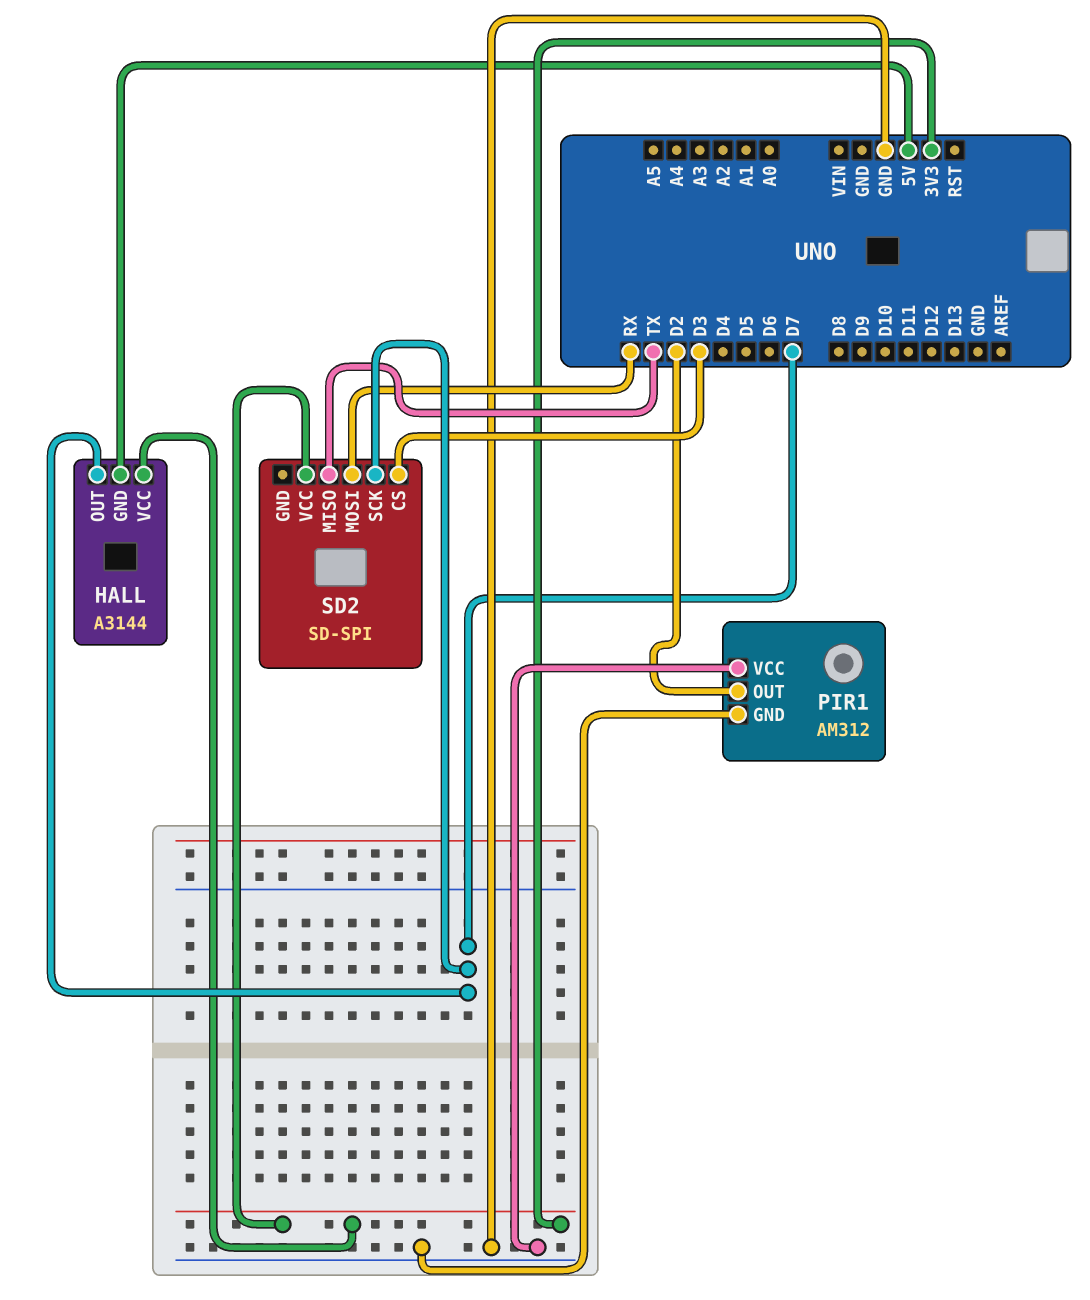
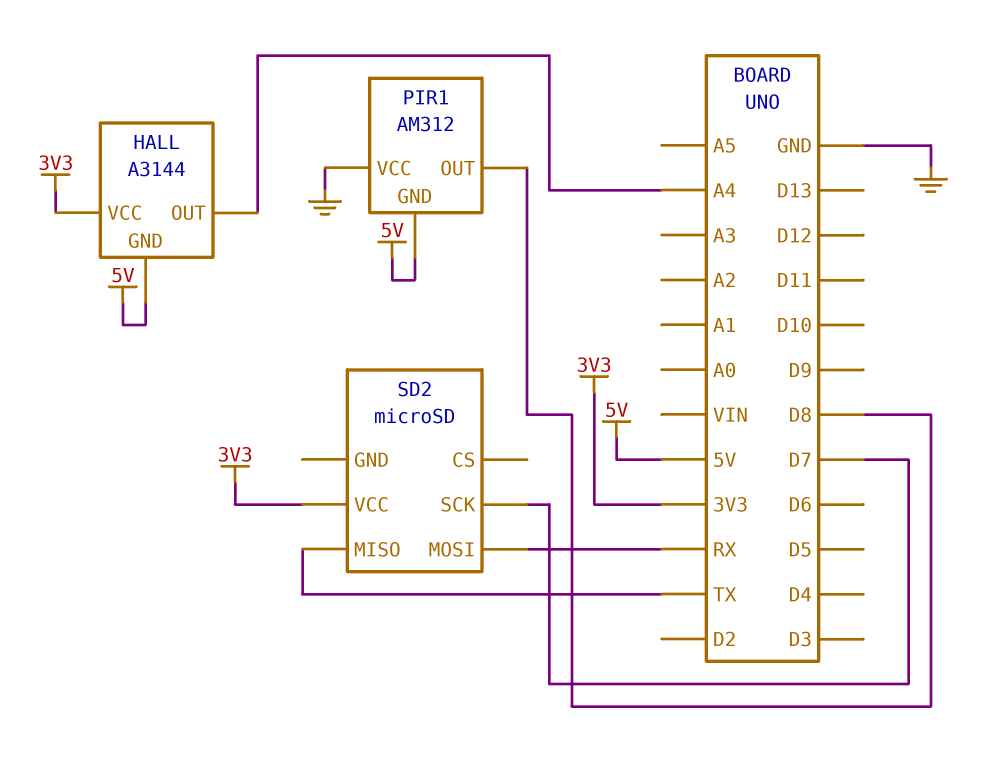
HALL pin OUT: D7 -> A4
PIR1 pin GND: GND -> 5V
PIR1 pin OUT: D2 -> D8
SD2: SD-SPI -> microSD
SD2 pin CS: D3 -> none

